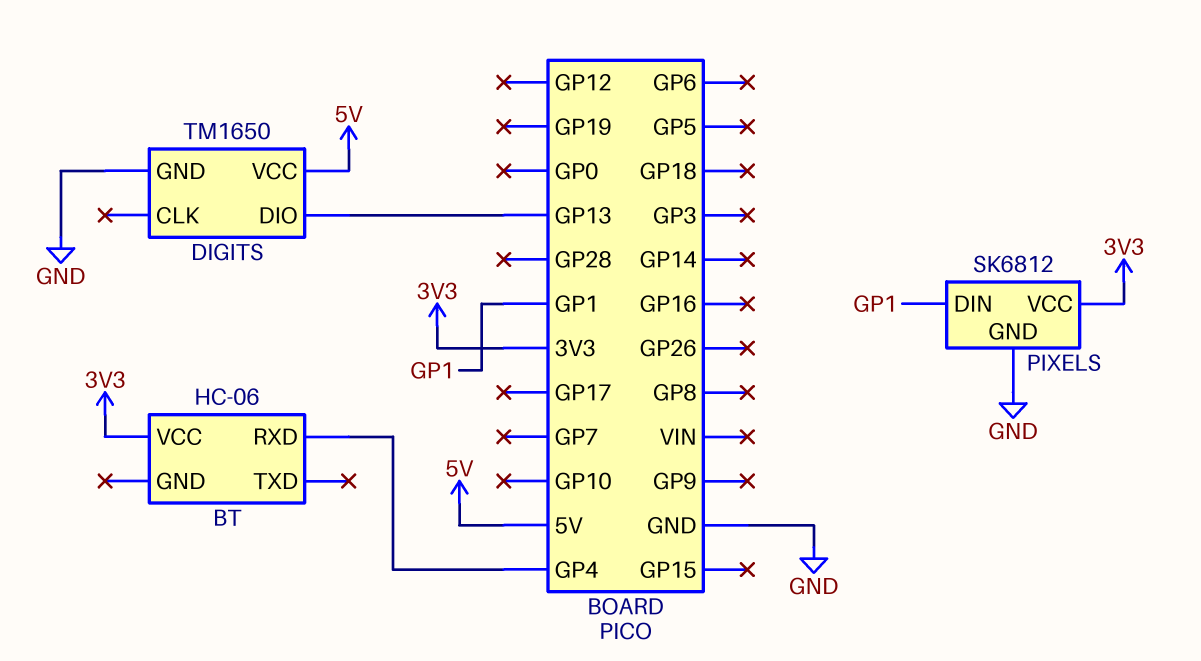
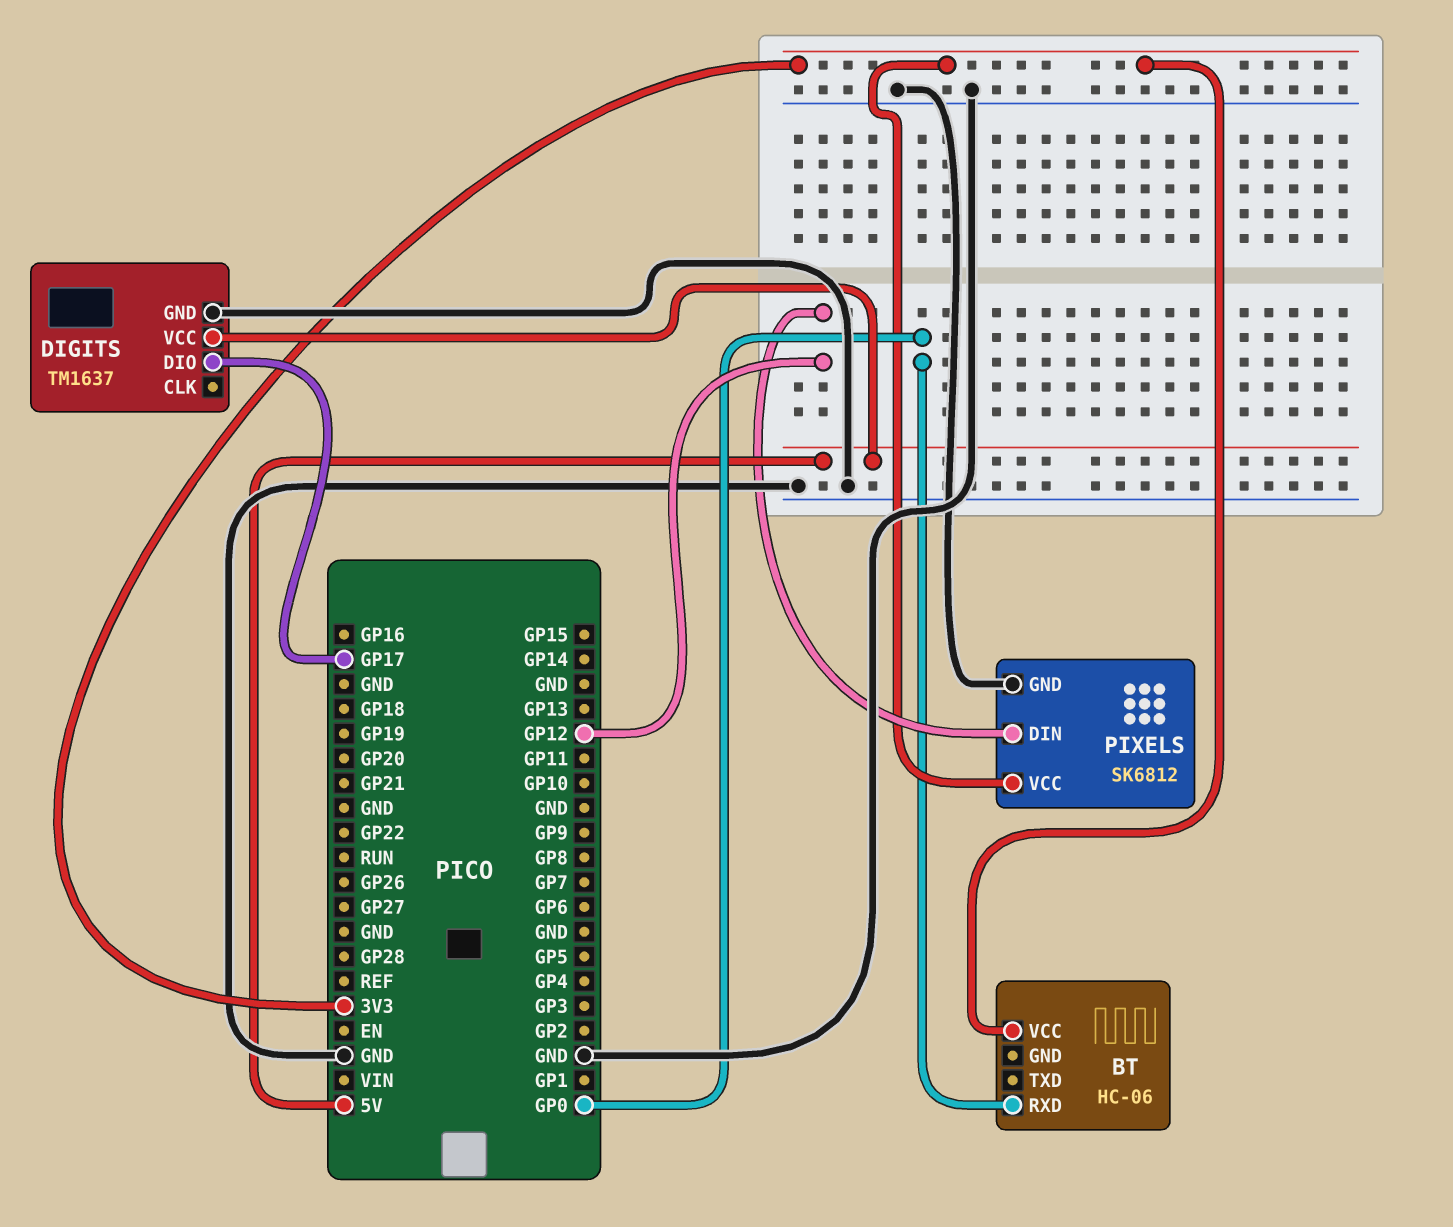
BT pin RXD: GP4 -> GP0
DIGITS: TM1650 -> TM1637
DIGITS pin DIO: GP13 -> GP17
PIXELS pin DIN: GP1 -> GP12

